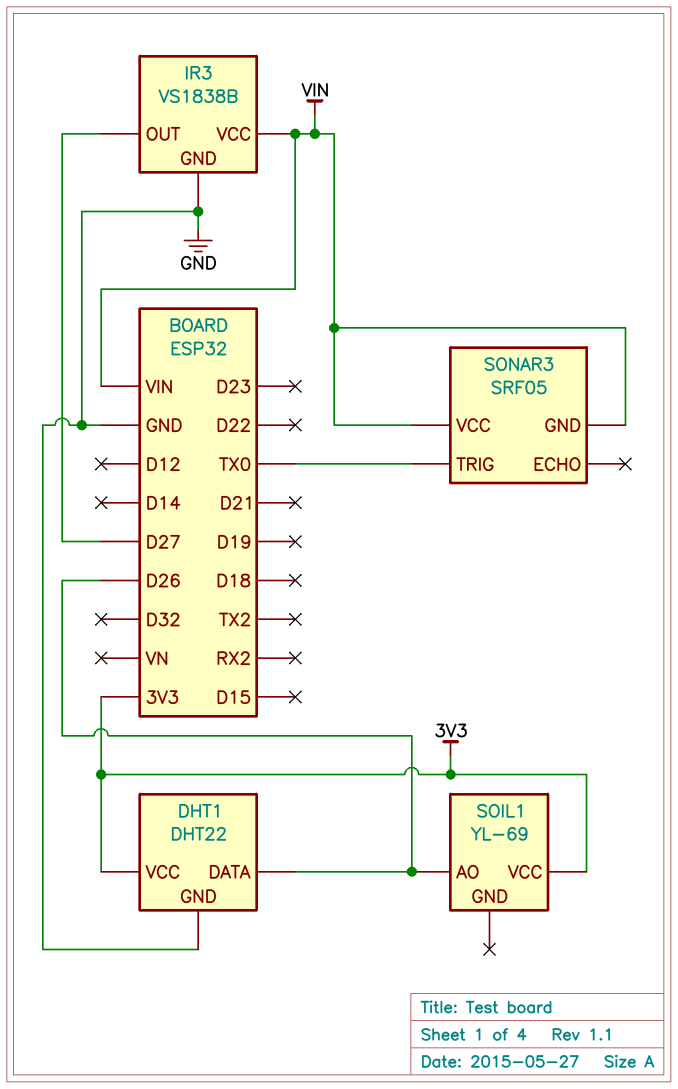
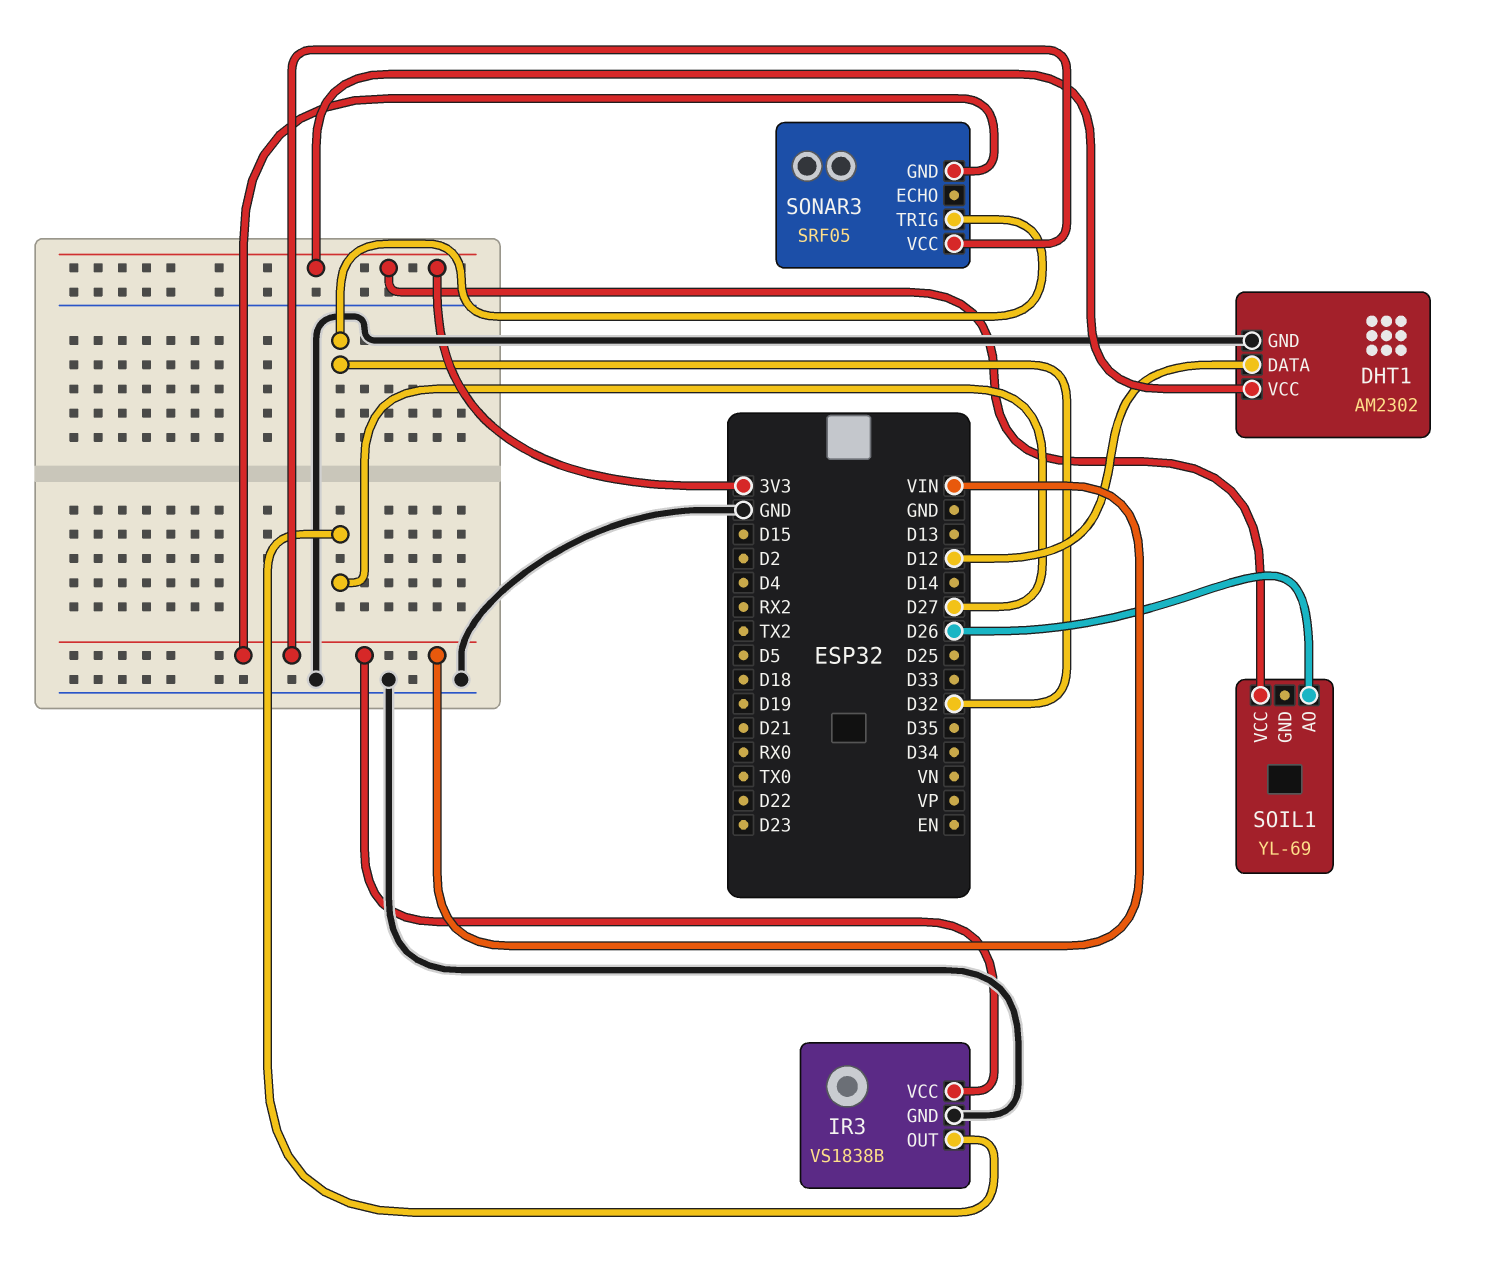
DHT1: DHT22 -> AM2302
DHT1 pin DATA: D26 -> D12
SONAR3 pin TRIG: TX0 -> D32

